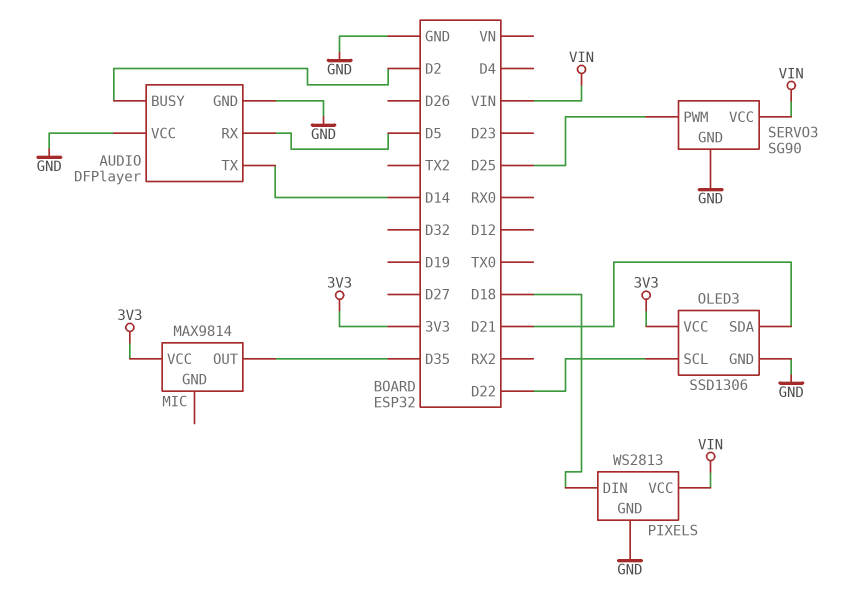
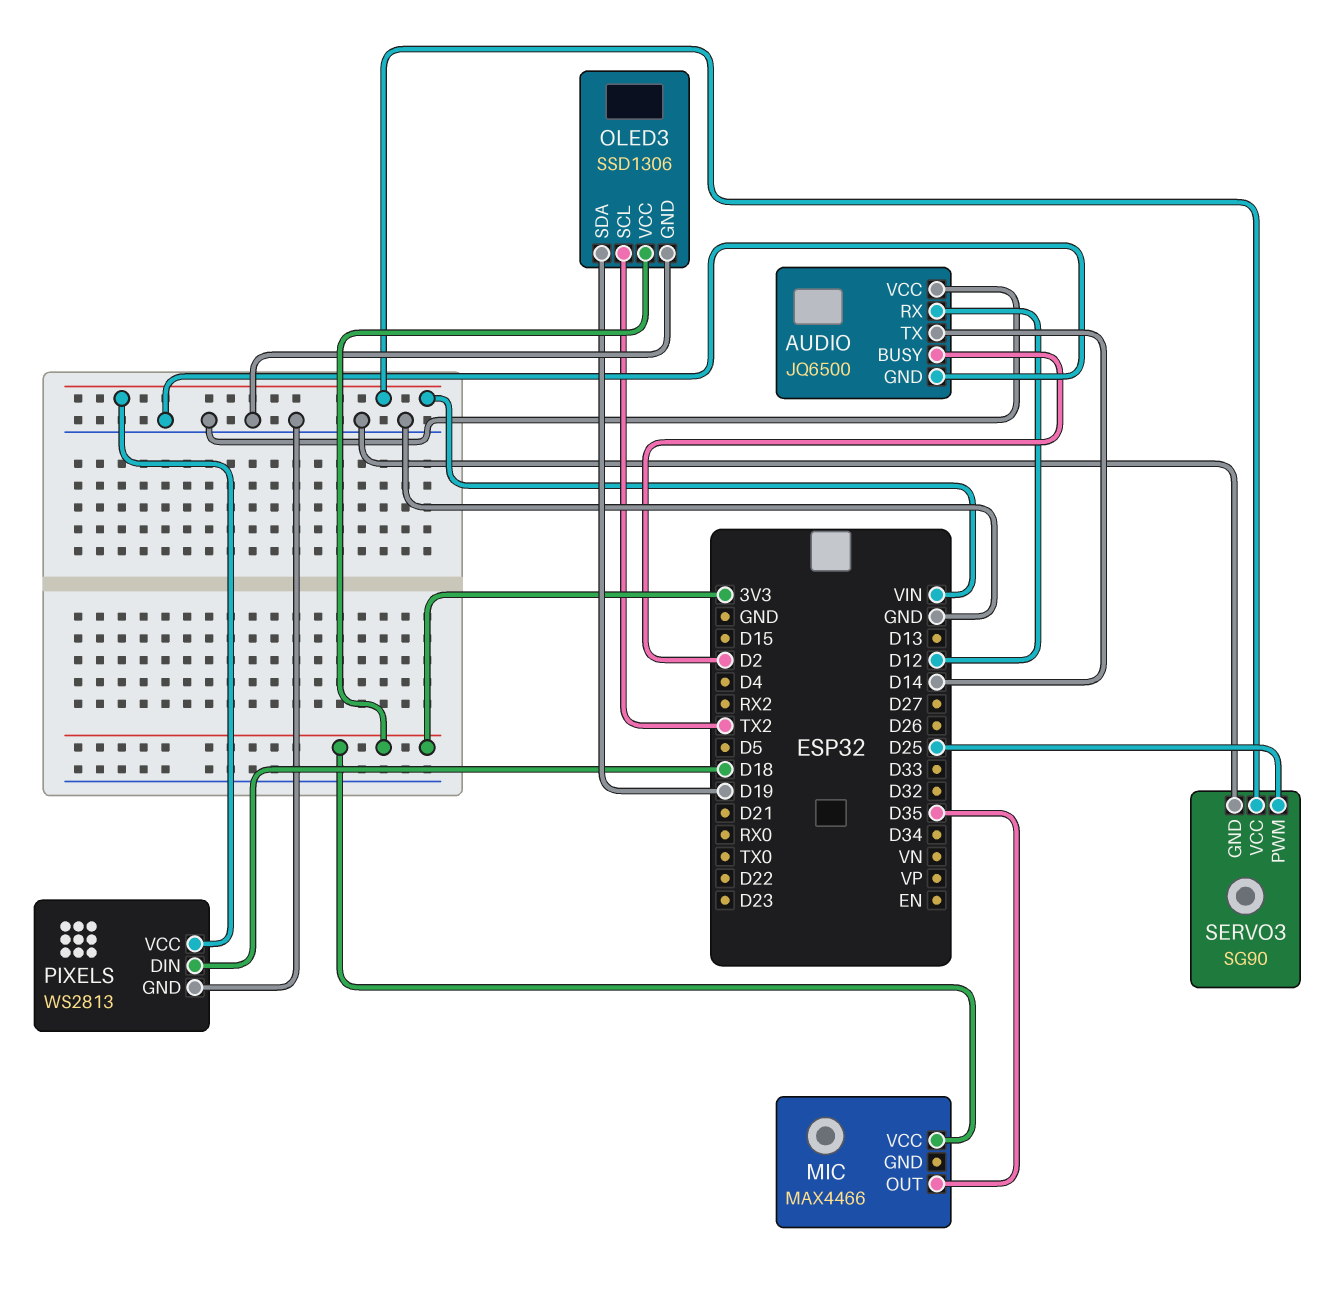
AUDIO: DFPlayer -> JQ6500
AUDIO pin RX: D5 -> D12
MIC: MAX9814 -> MAX4466
OLED3 pin SCL: D22 -> TX2
OLED3 pin SDA: D21 -> D19

